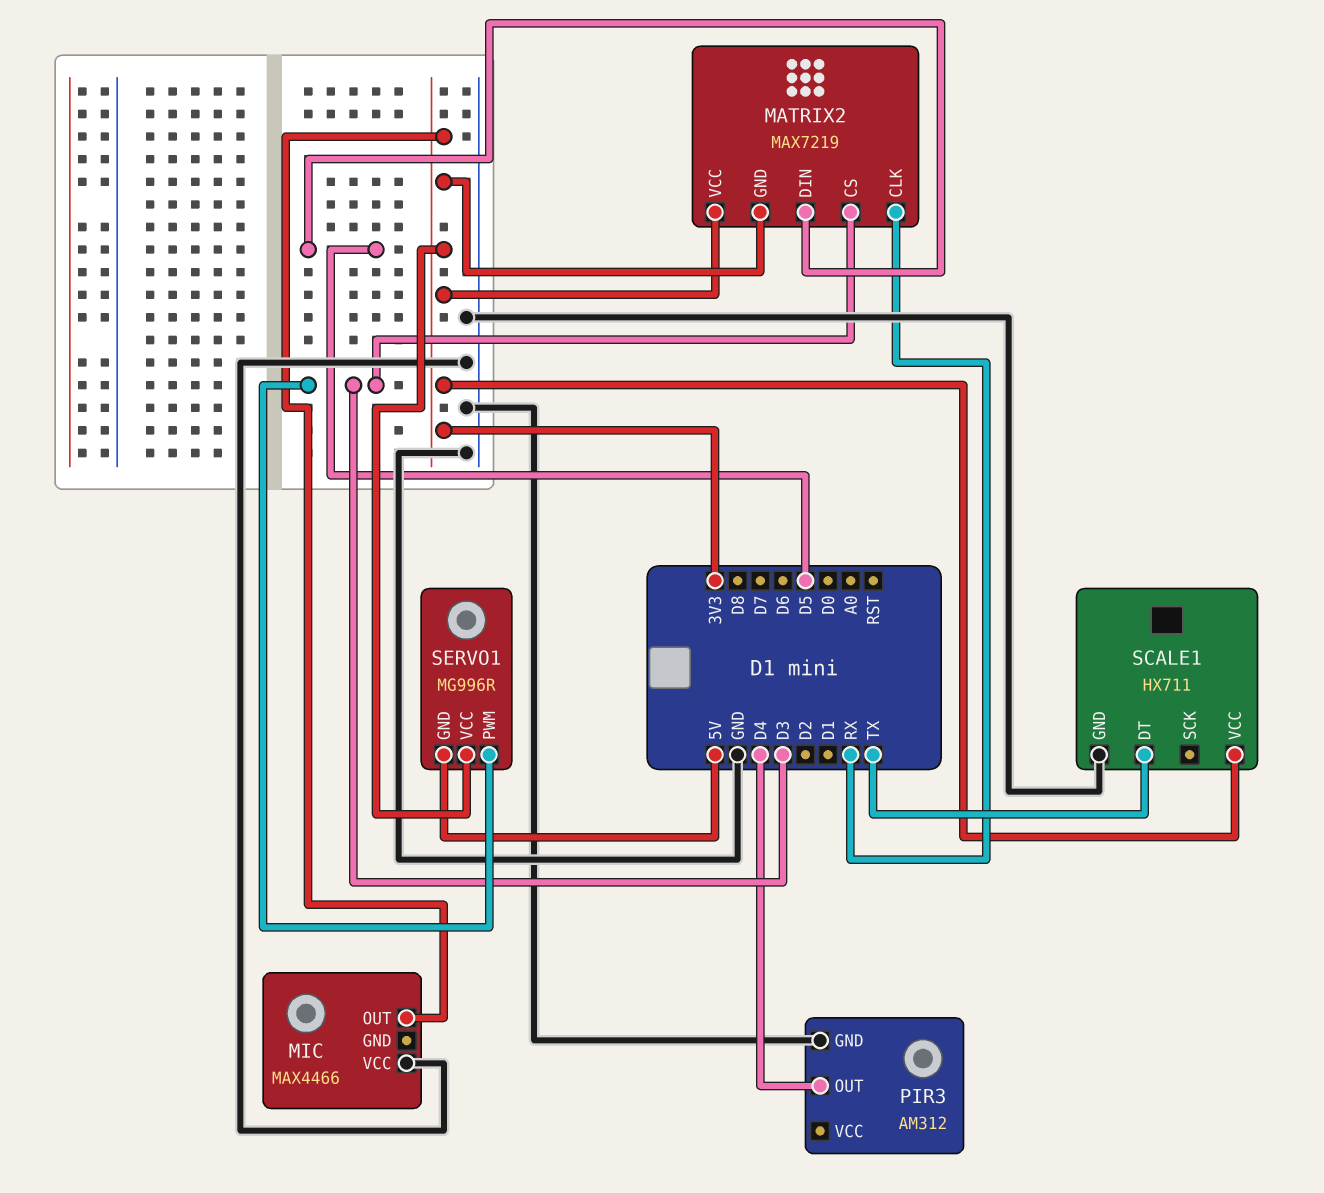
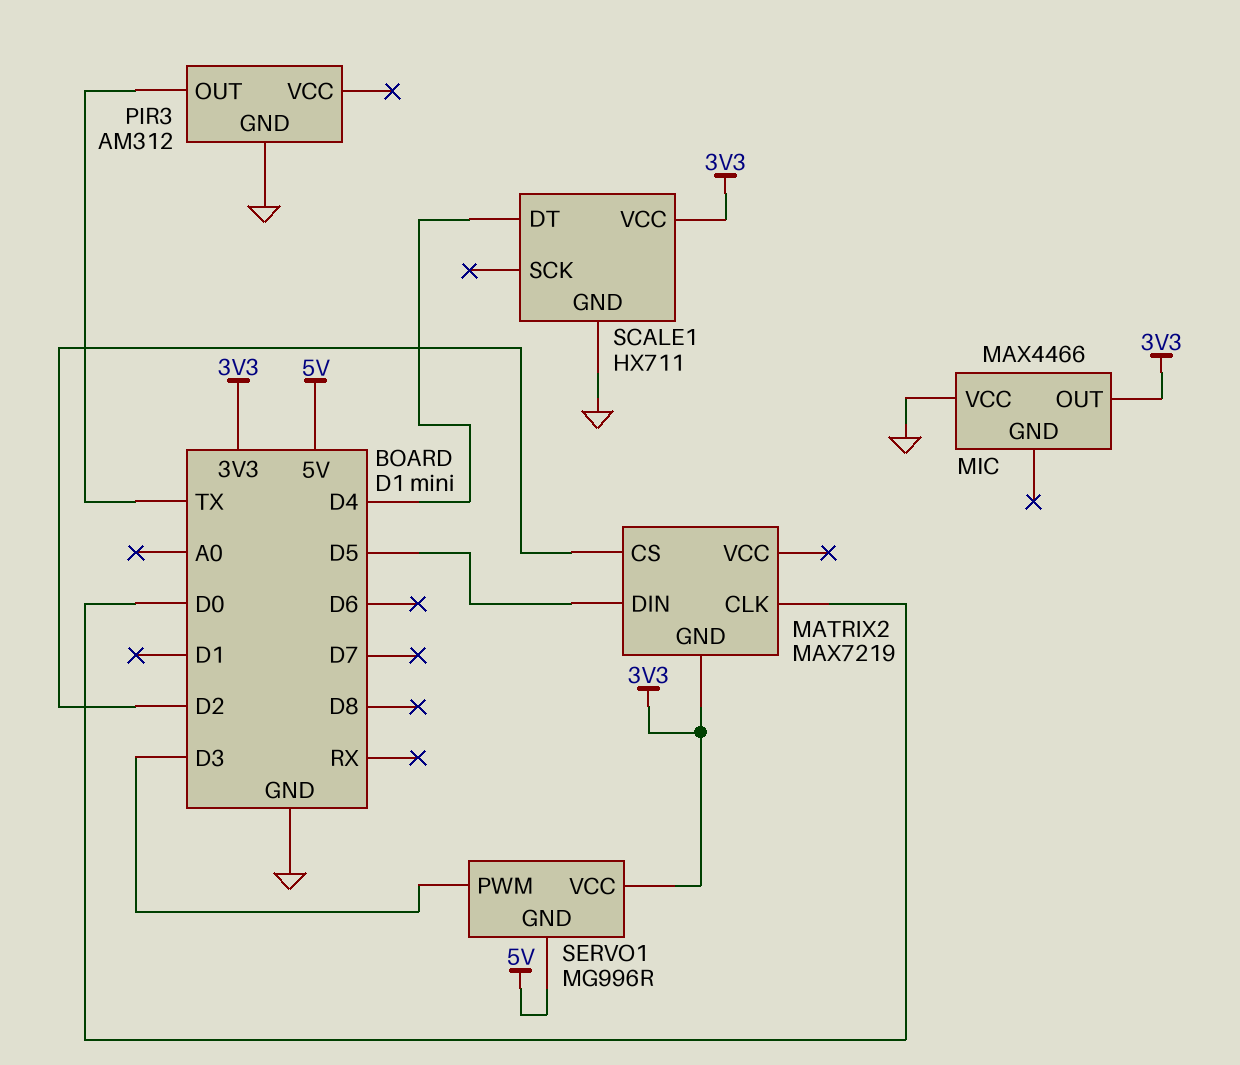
MATRIX2 pin CLK: RX -> D0
MATRIX2 pin CS: D3 -> D2
MATRIX2 pin VCC: 3V3 -> none
PIR3 pin OUT: D4 -> TX
SCALE1 pin DT: TX -> D4

